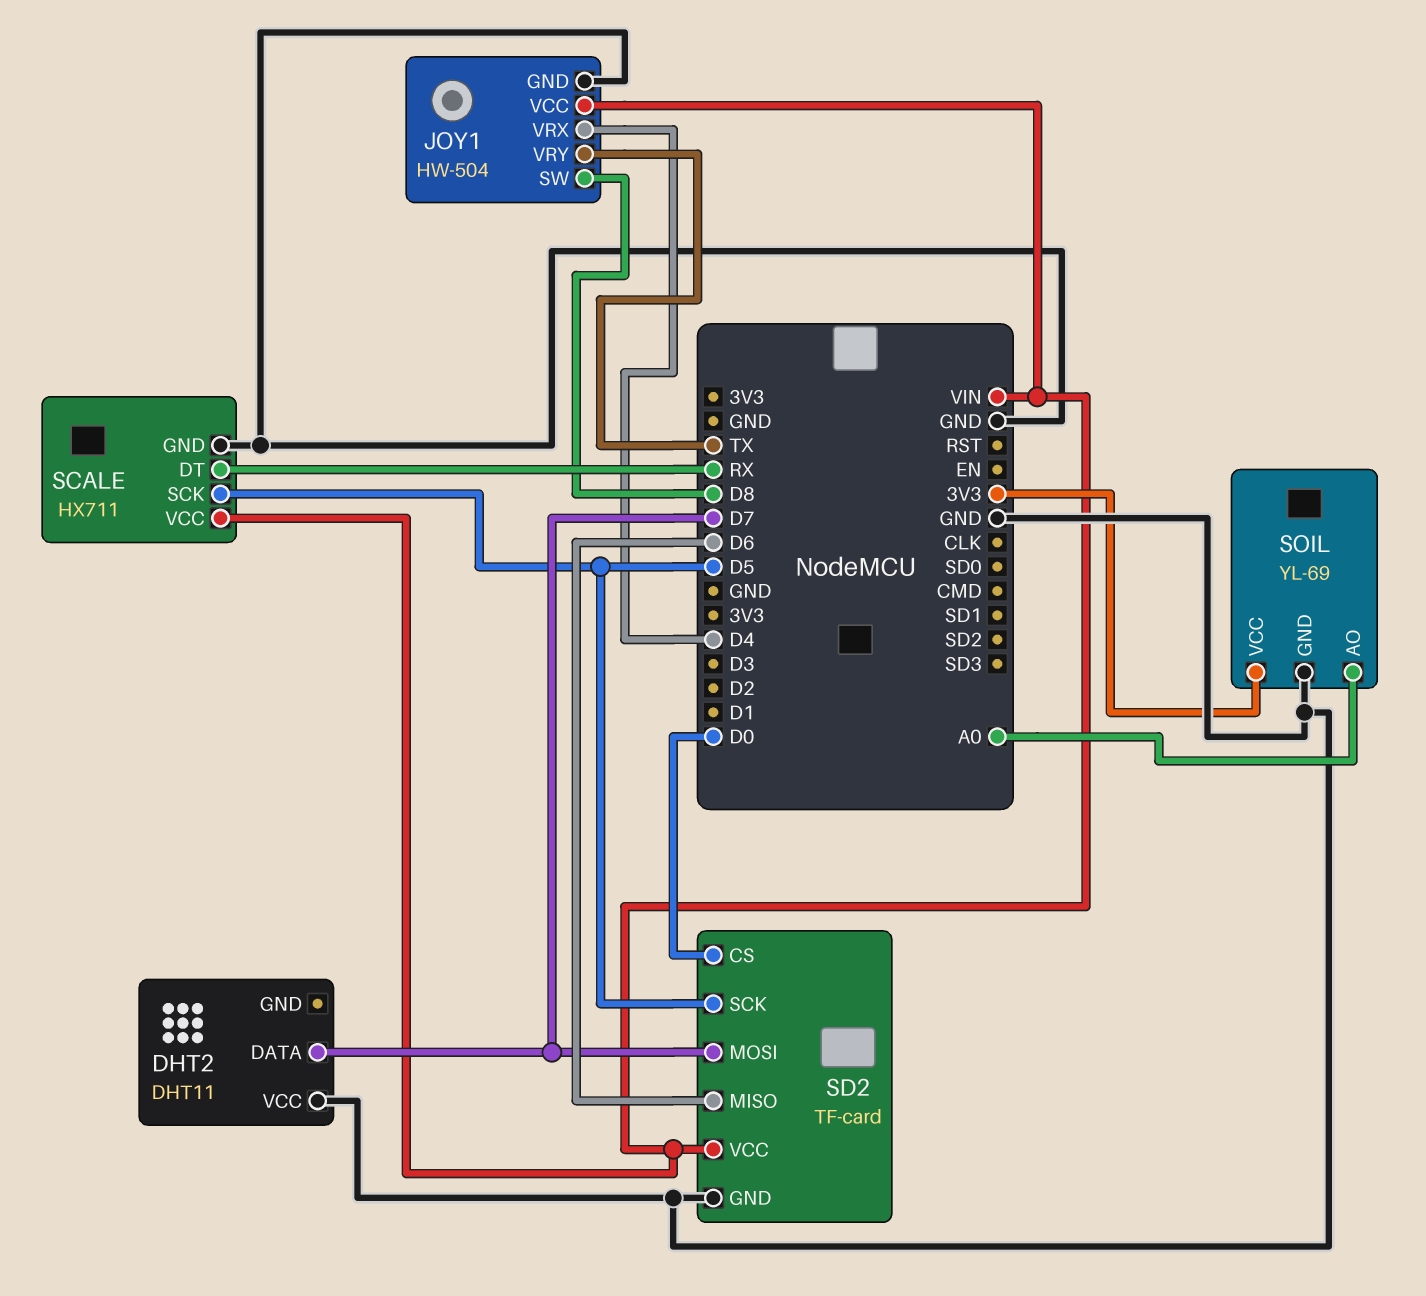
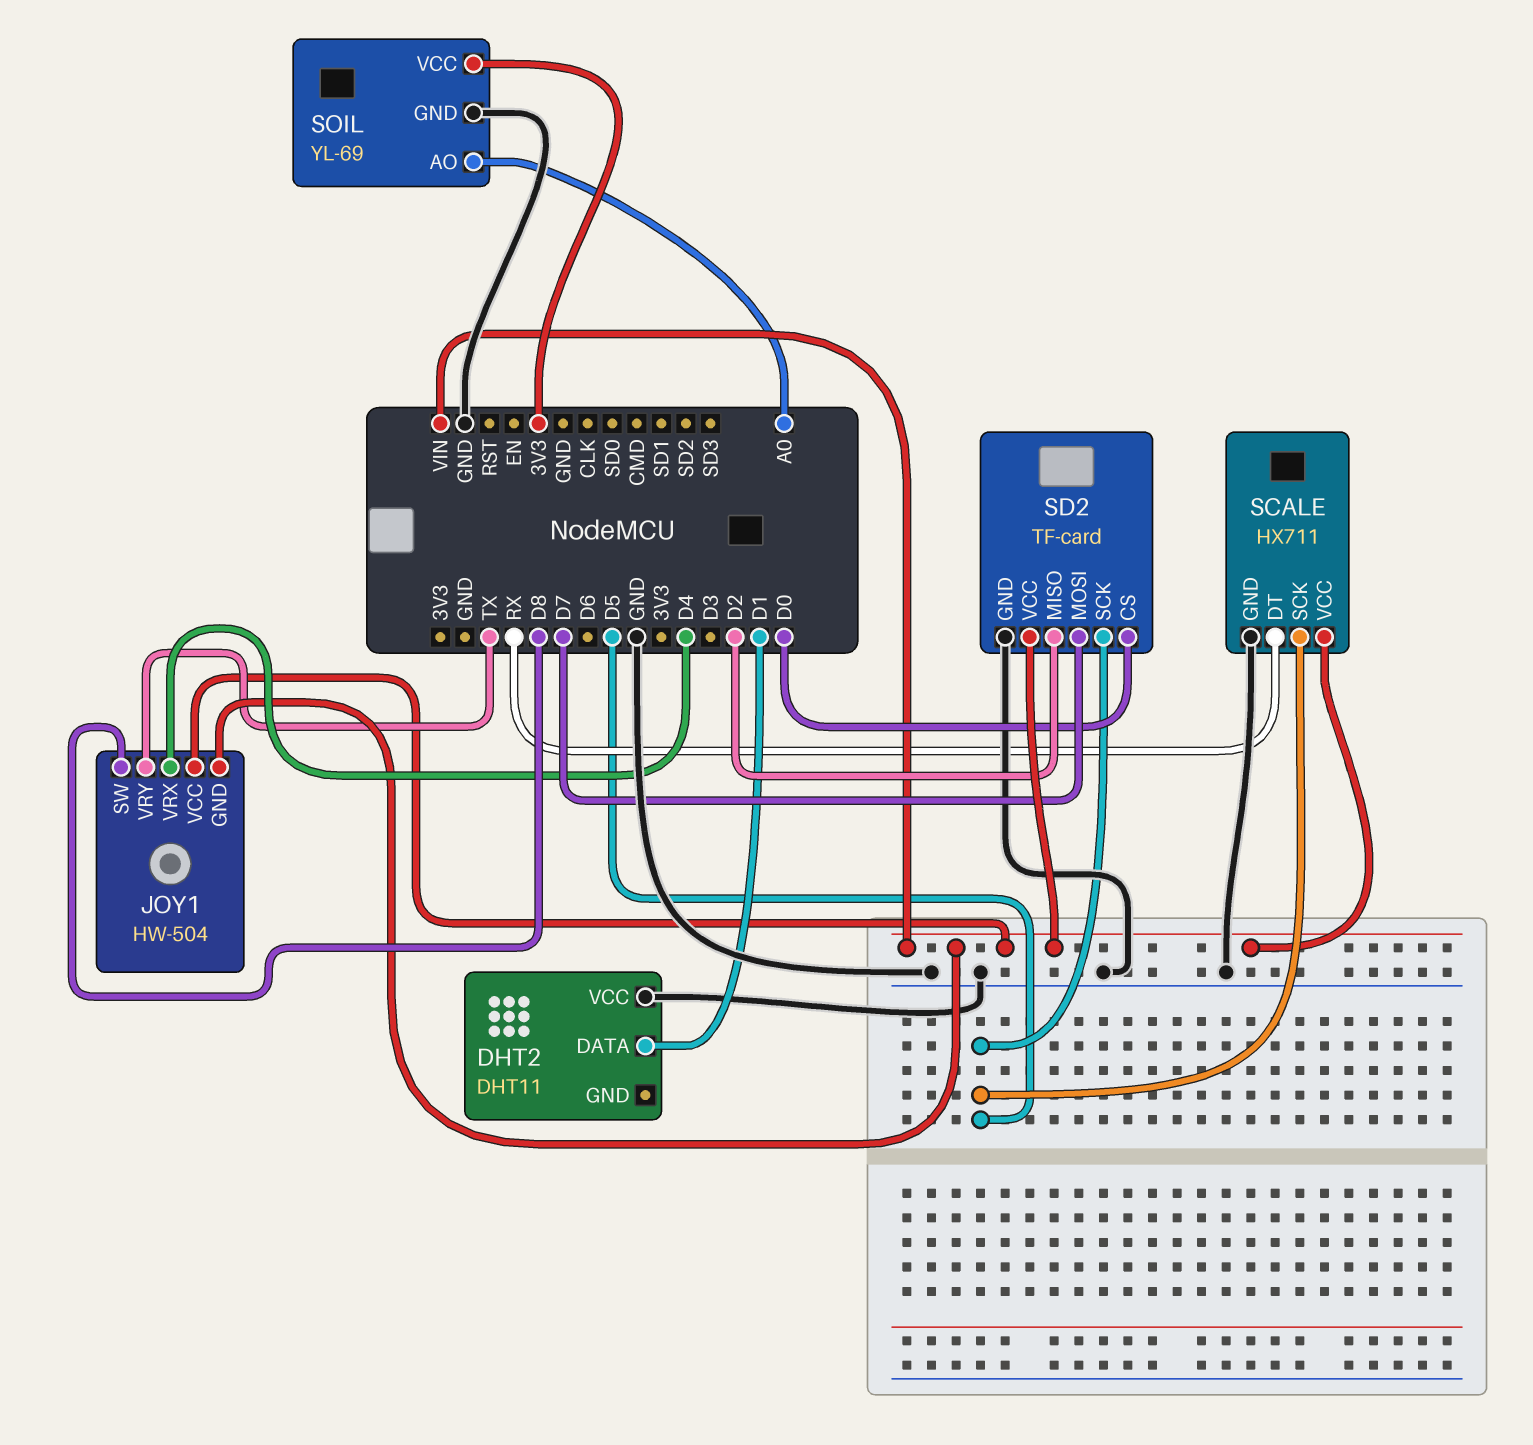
DHT2 pin DATA: D7 -> D1
JOY1 pin GND: GND -> VIN
SD2 pin MISO: D6 -> D2

